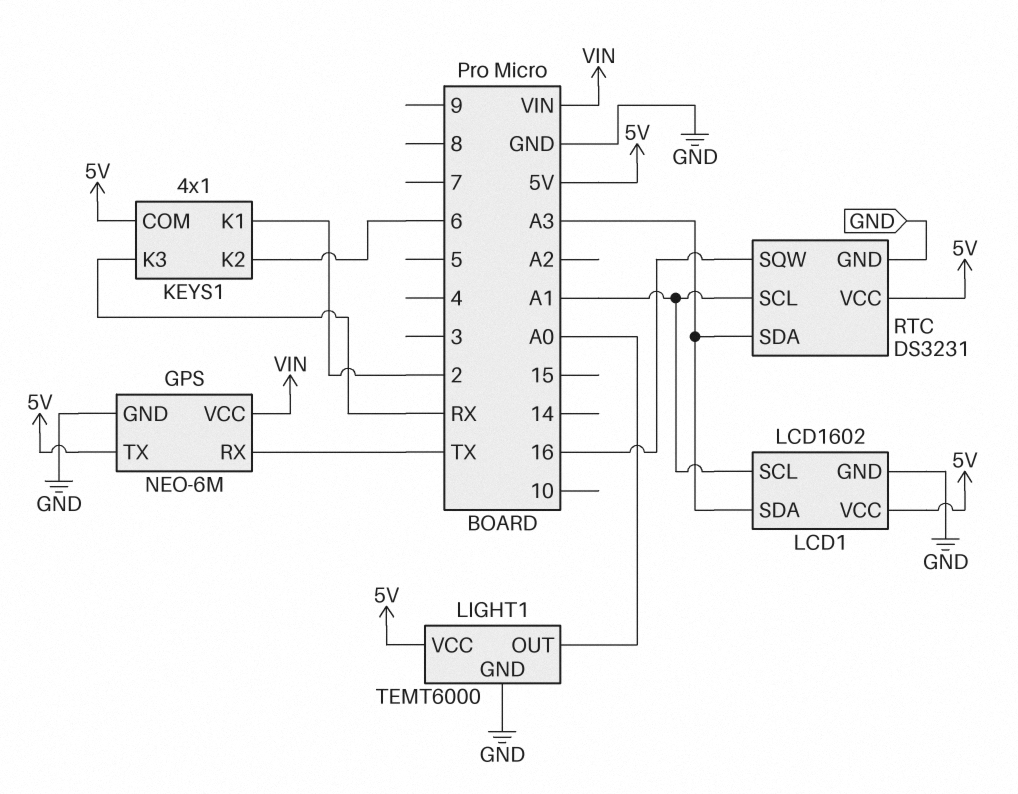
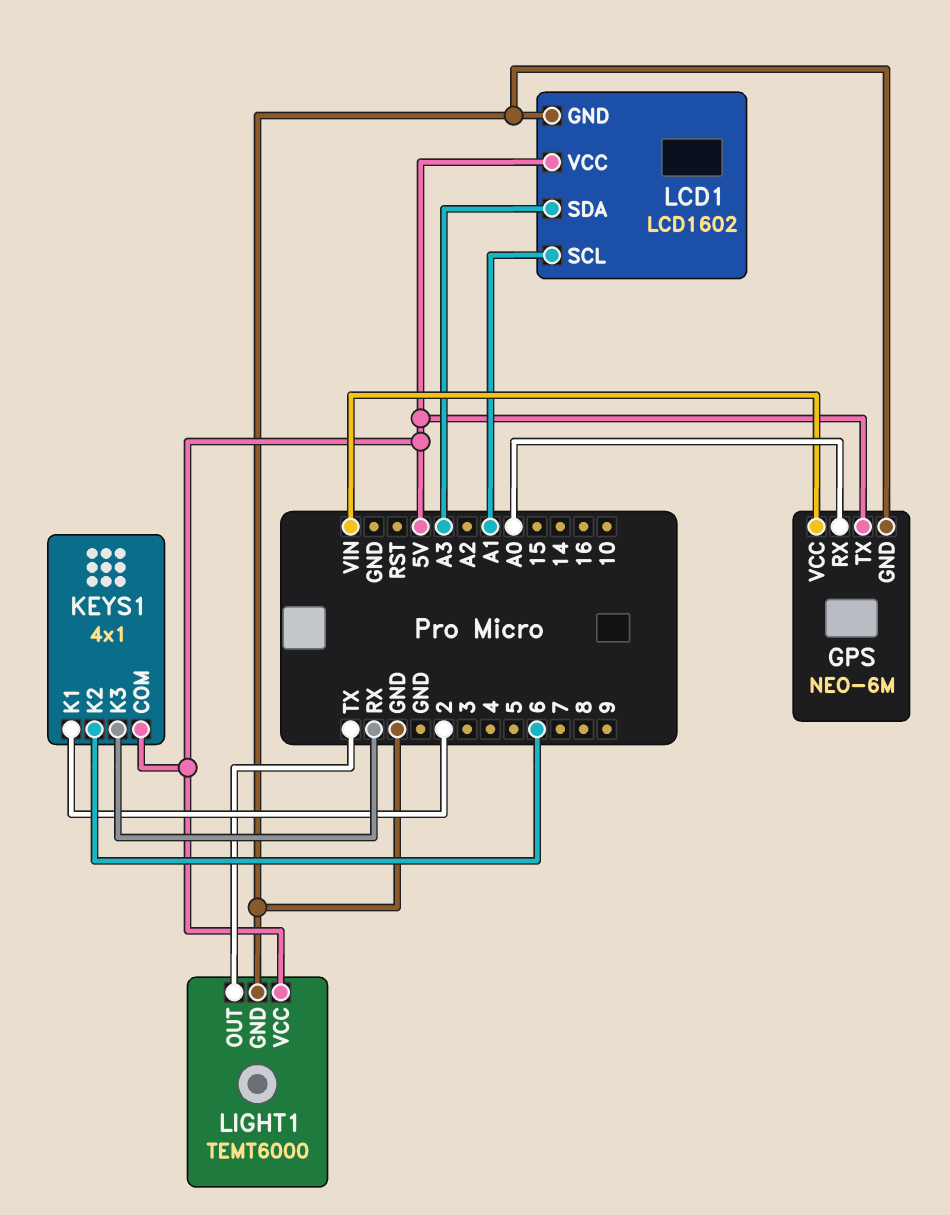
GPS pin RX: TX -> A0
LIGHT1 pin OUT: A0 -> TX
RTC: DS3231 -> none
RTC pin GND: GND -> none
RTC pin SCL: A1 -> none
RTC pin SDA: A3 -> none
RTC pin SQW: 16 -> none
RTC pin VCC: 5V -> none

